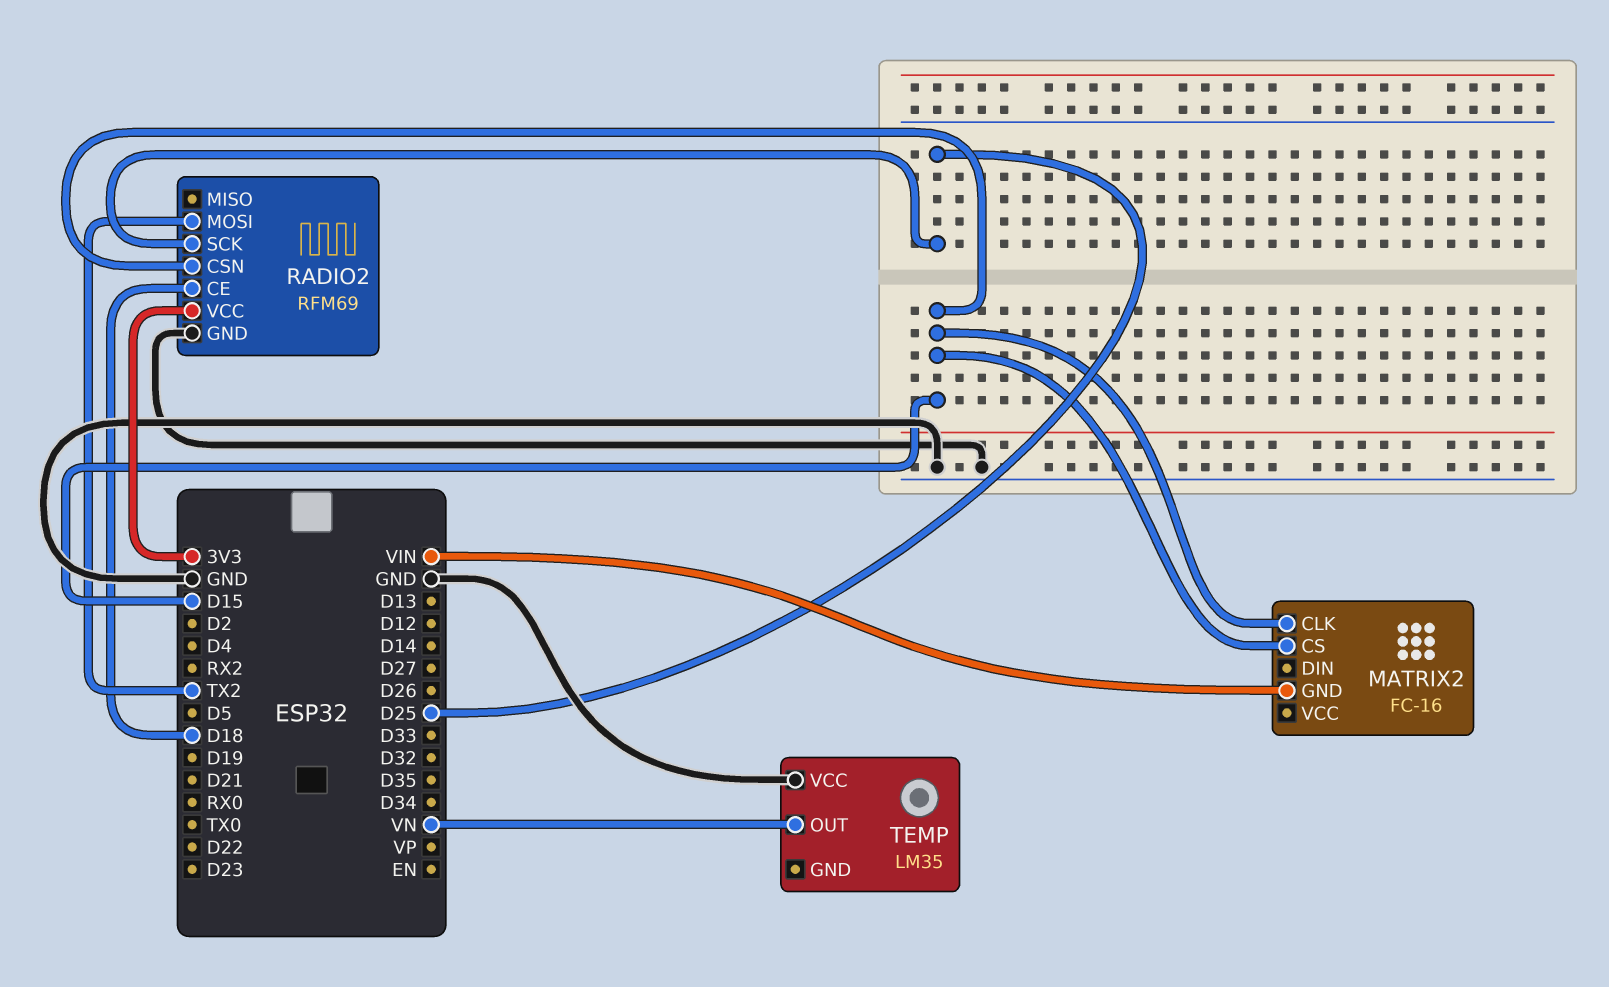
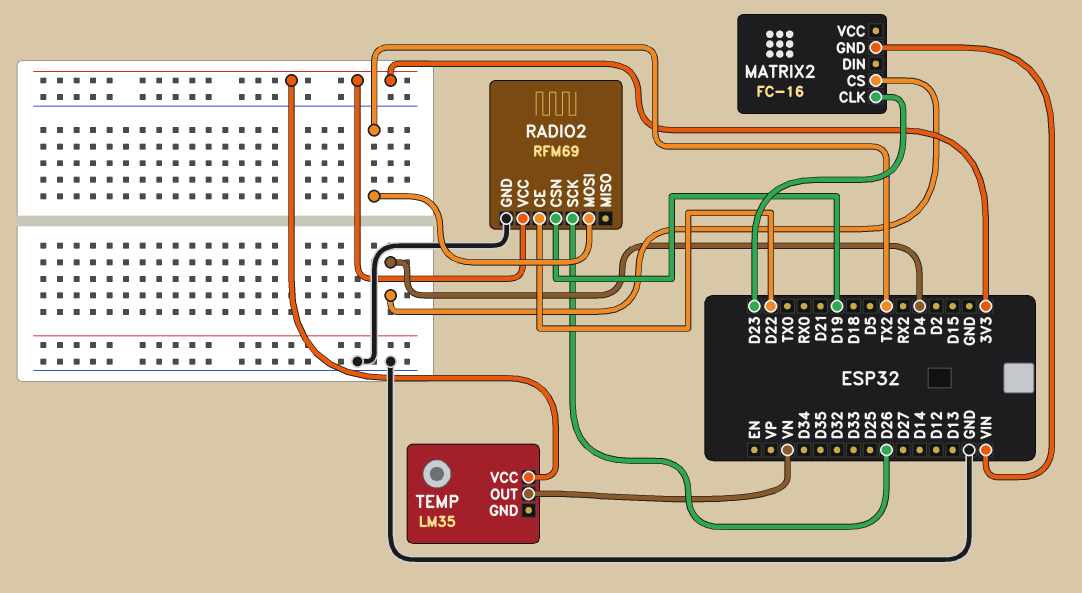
MATRIX2 pin CLK: D15 -> D23
MATRIX2 pin CS: D15 -> D4
RADIO2 pin CE: D18 -> D22
RADIO2 pin CSN: D15 -> D19
RADIO2 pin SCK: D25 -> D26
TEMP pin VCC: GND -> 3V3

